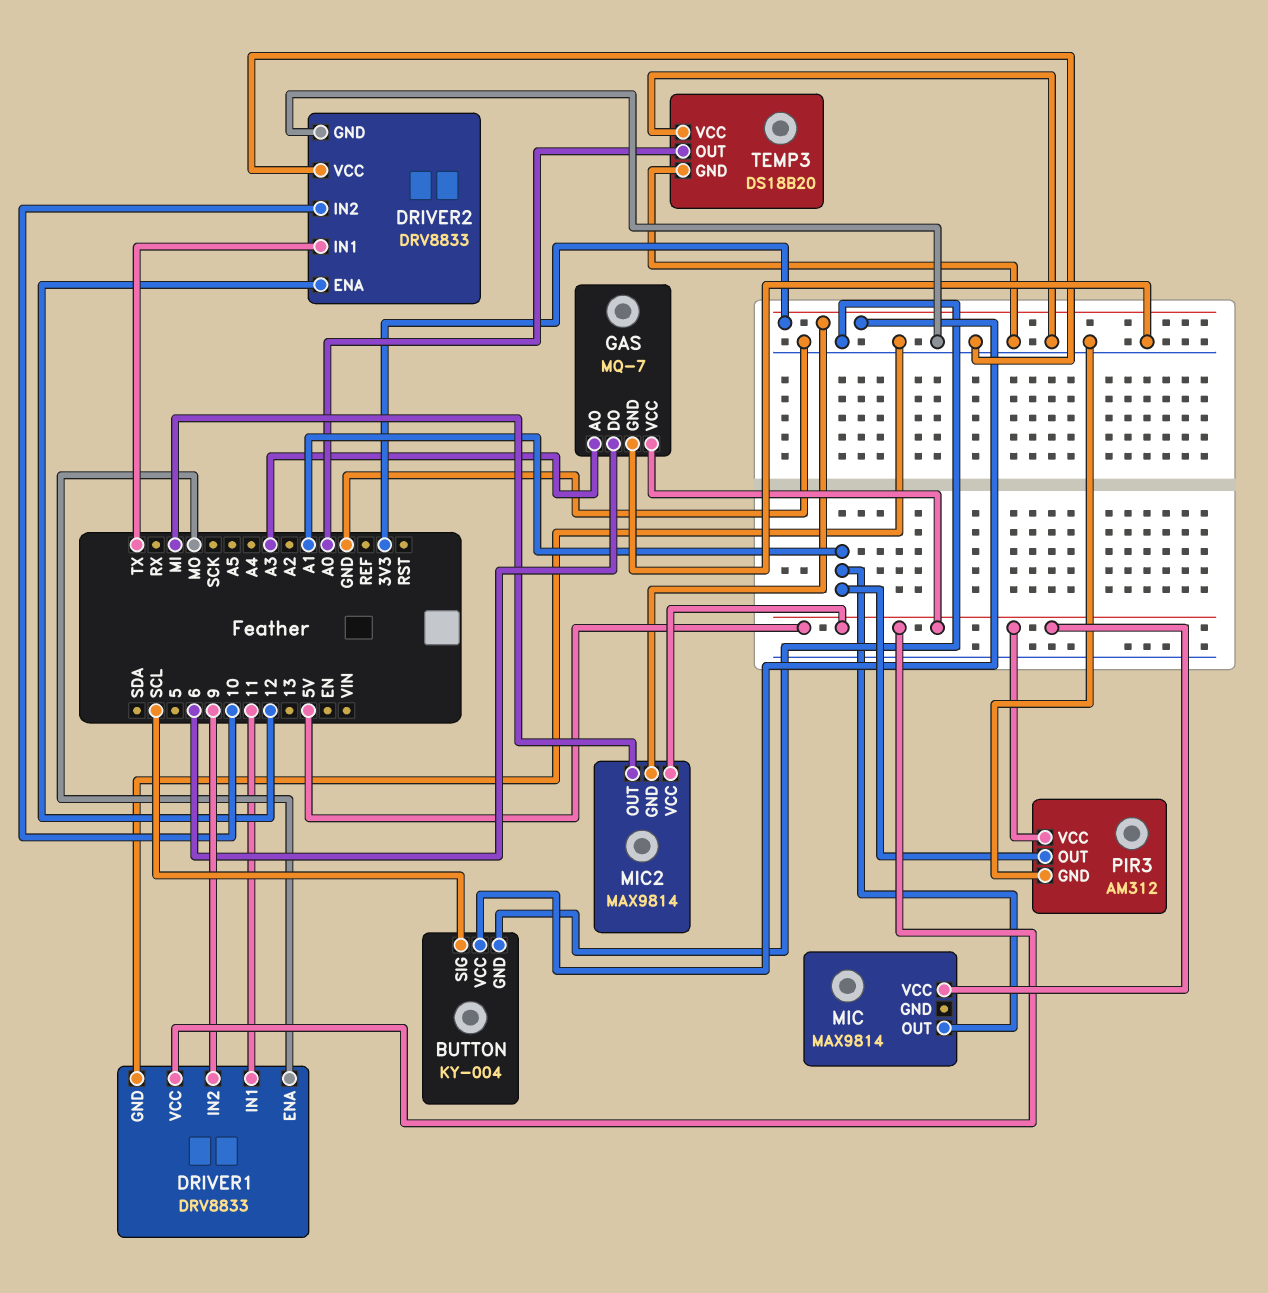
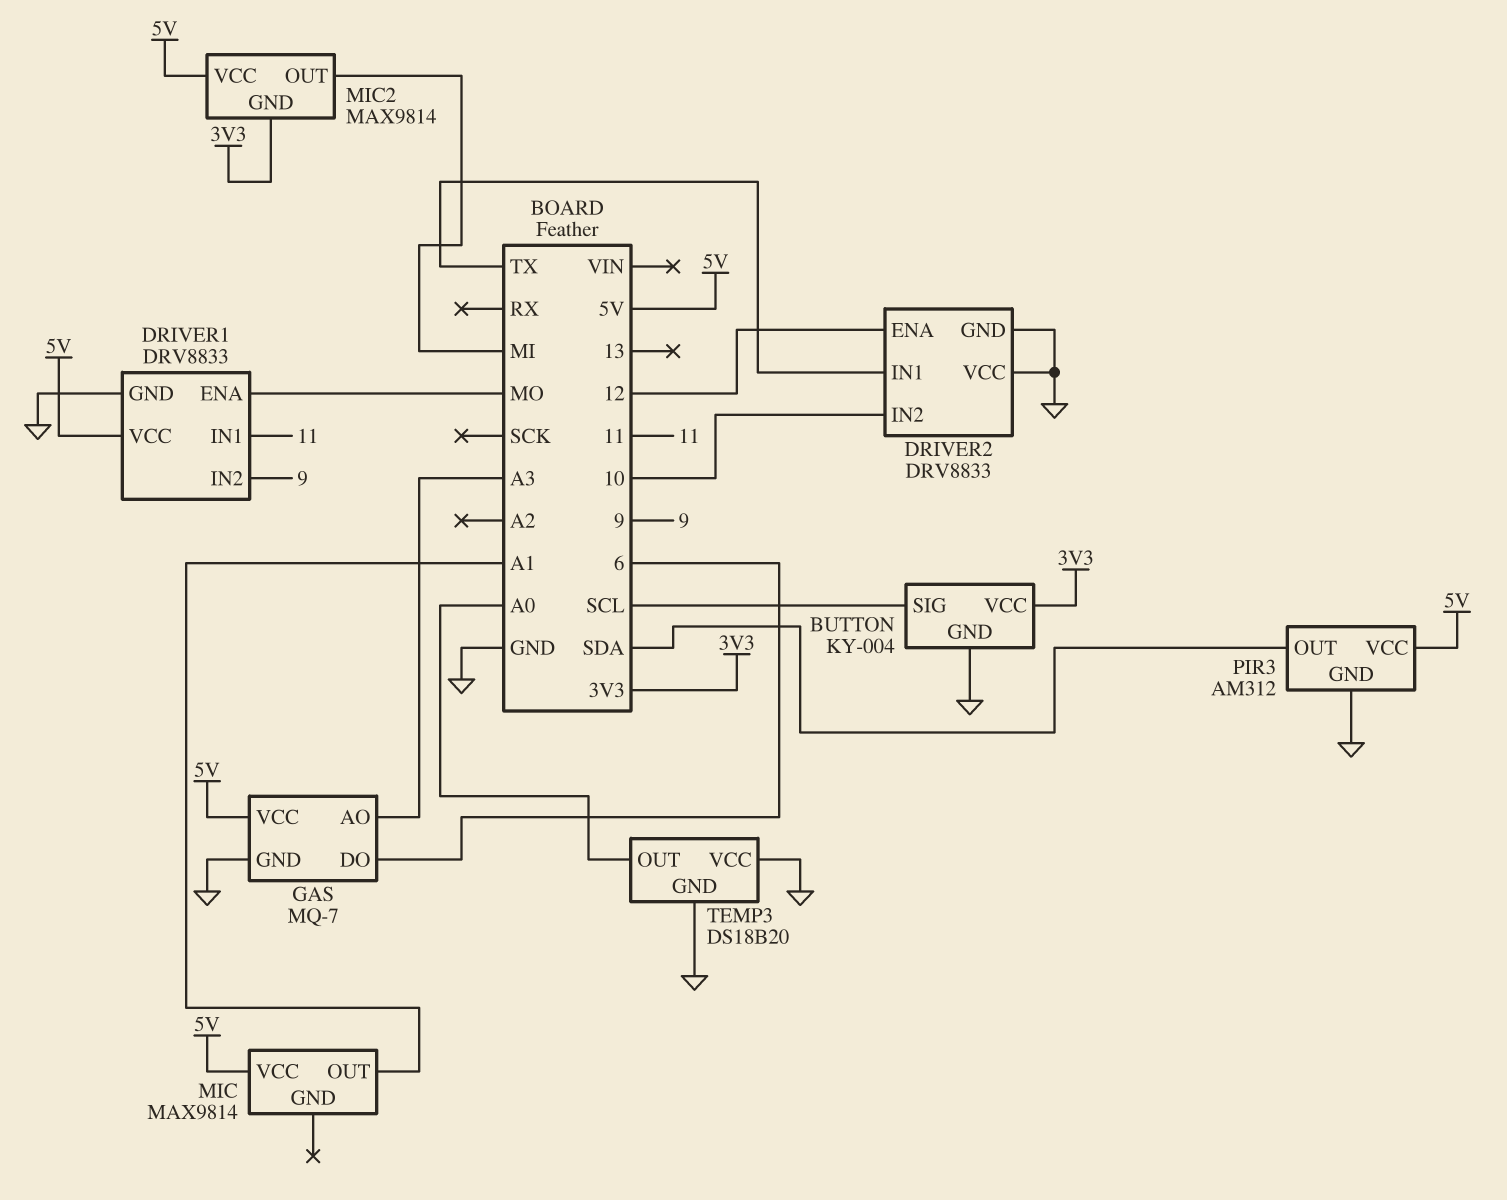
PIR3 pin OUT: A1 -> SDA

